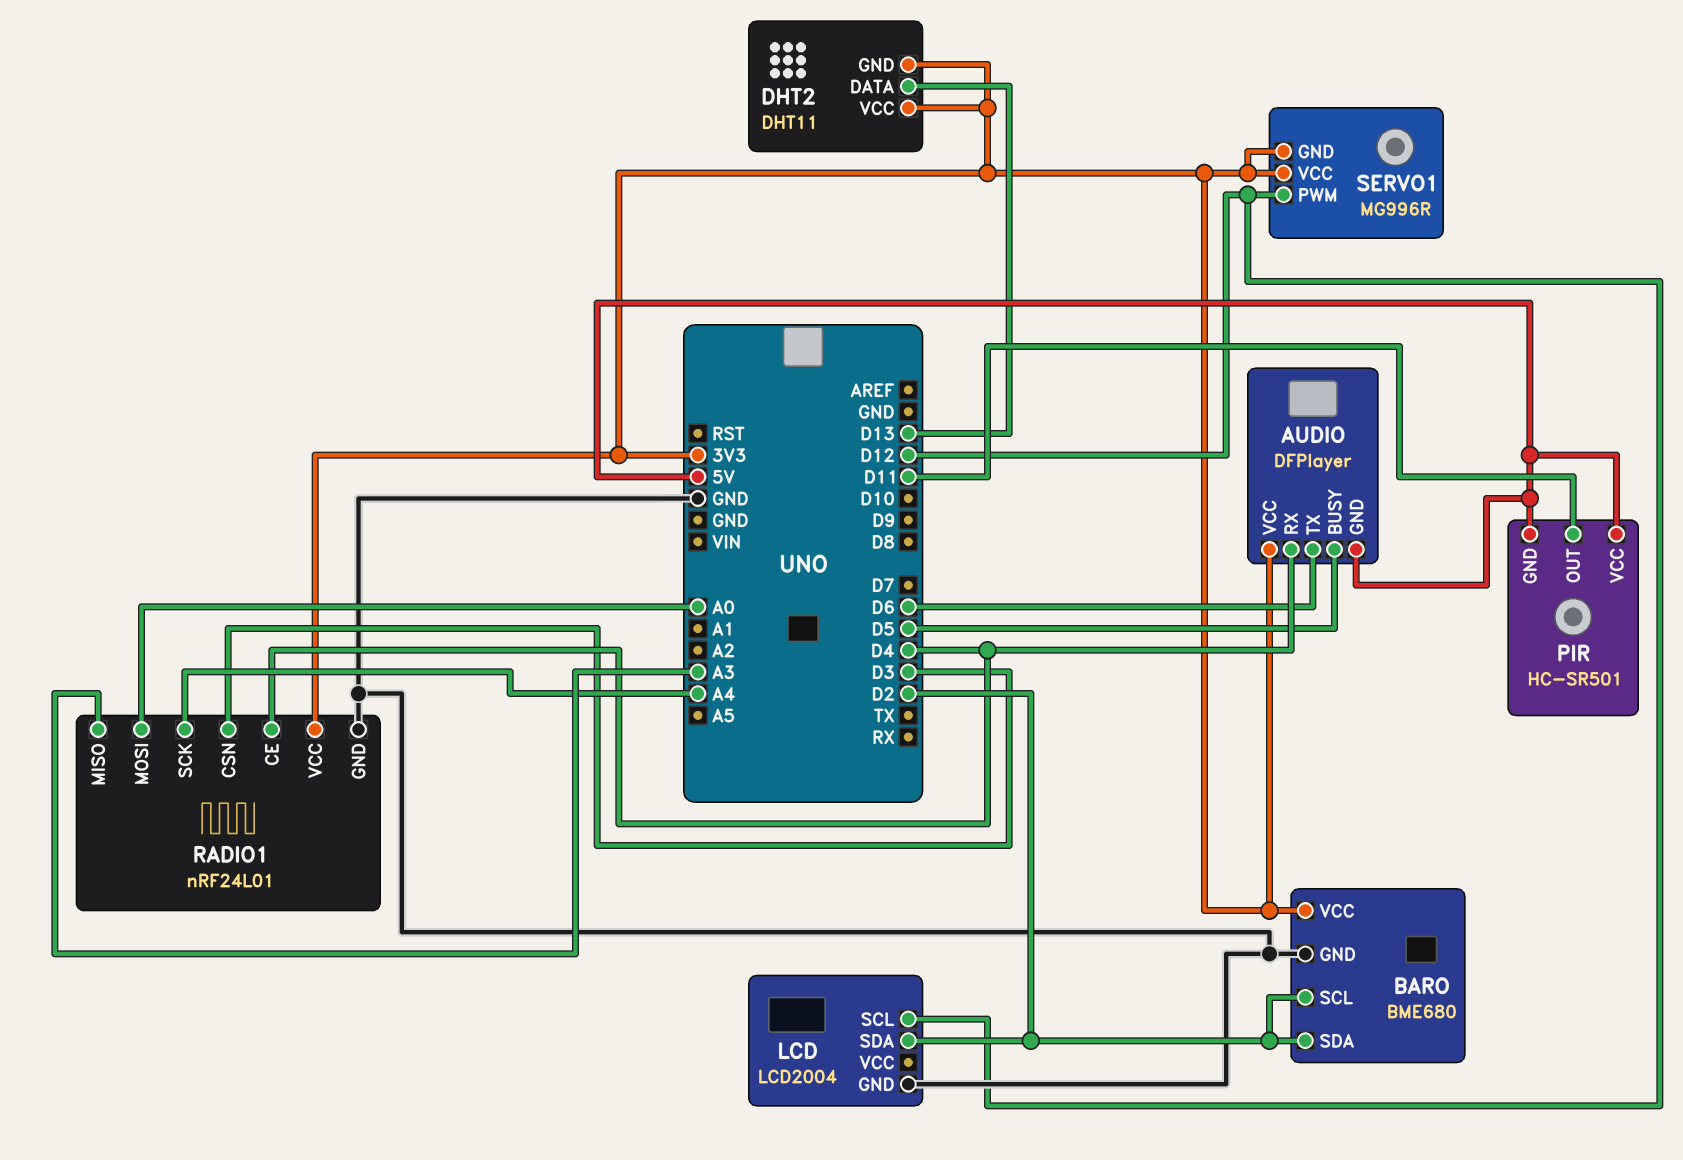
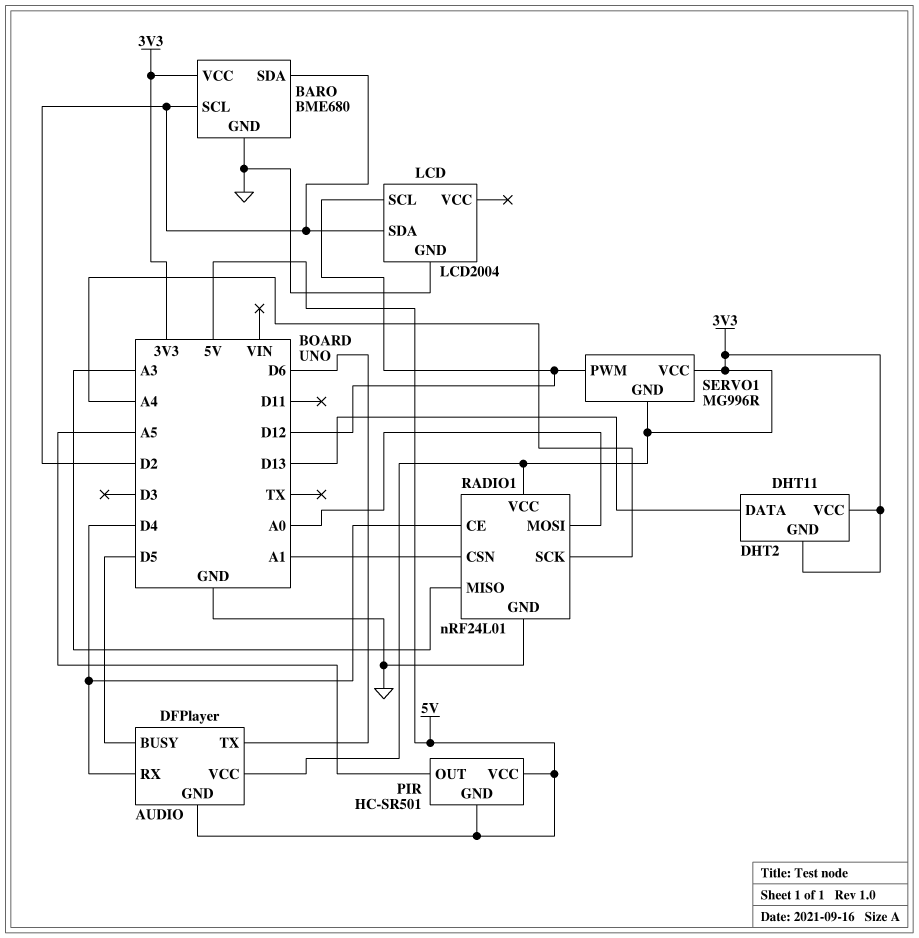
PIR pin OUT: D11 -> A5
RADIO1 pin CSN: D3 -> A1

